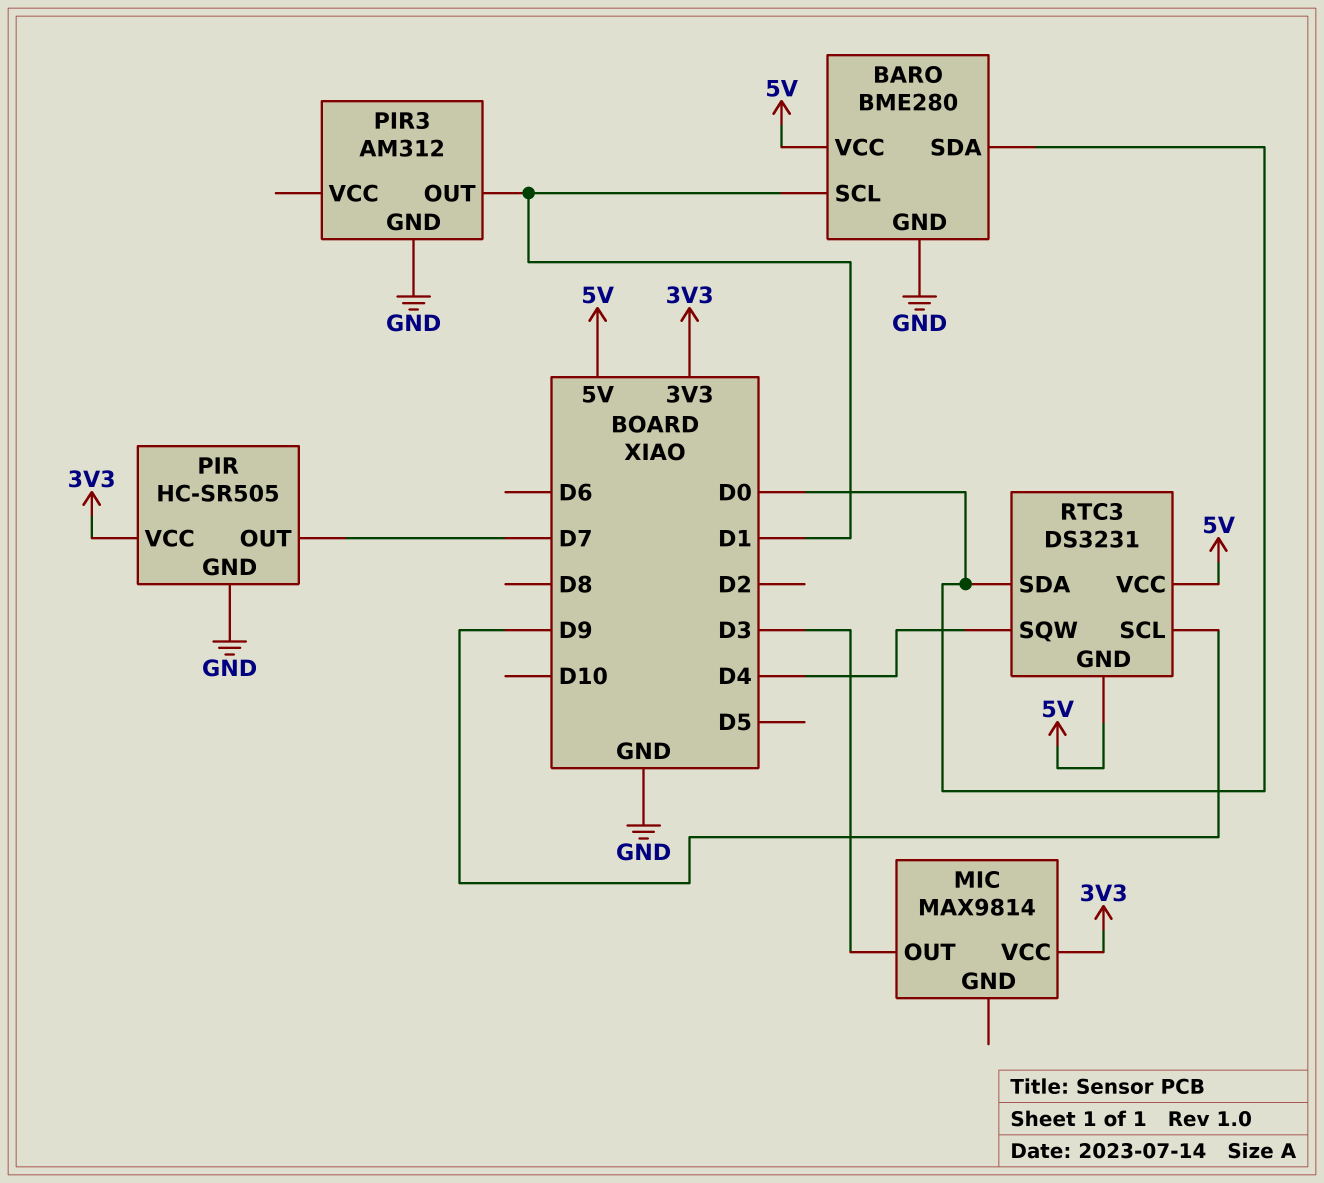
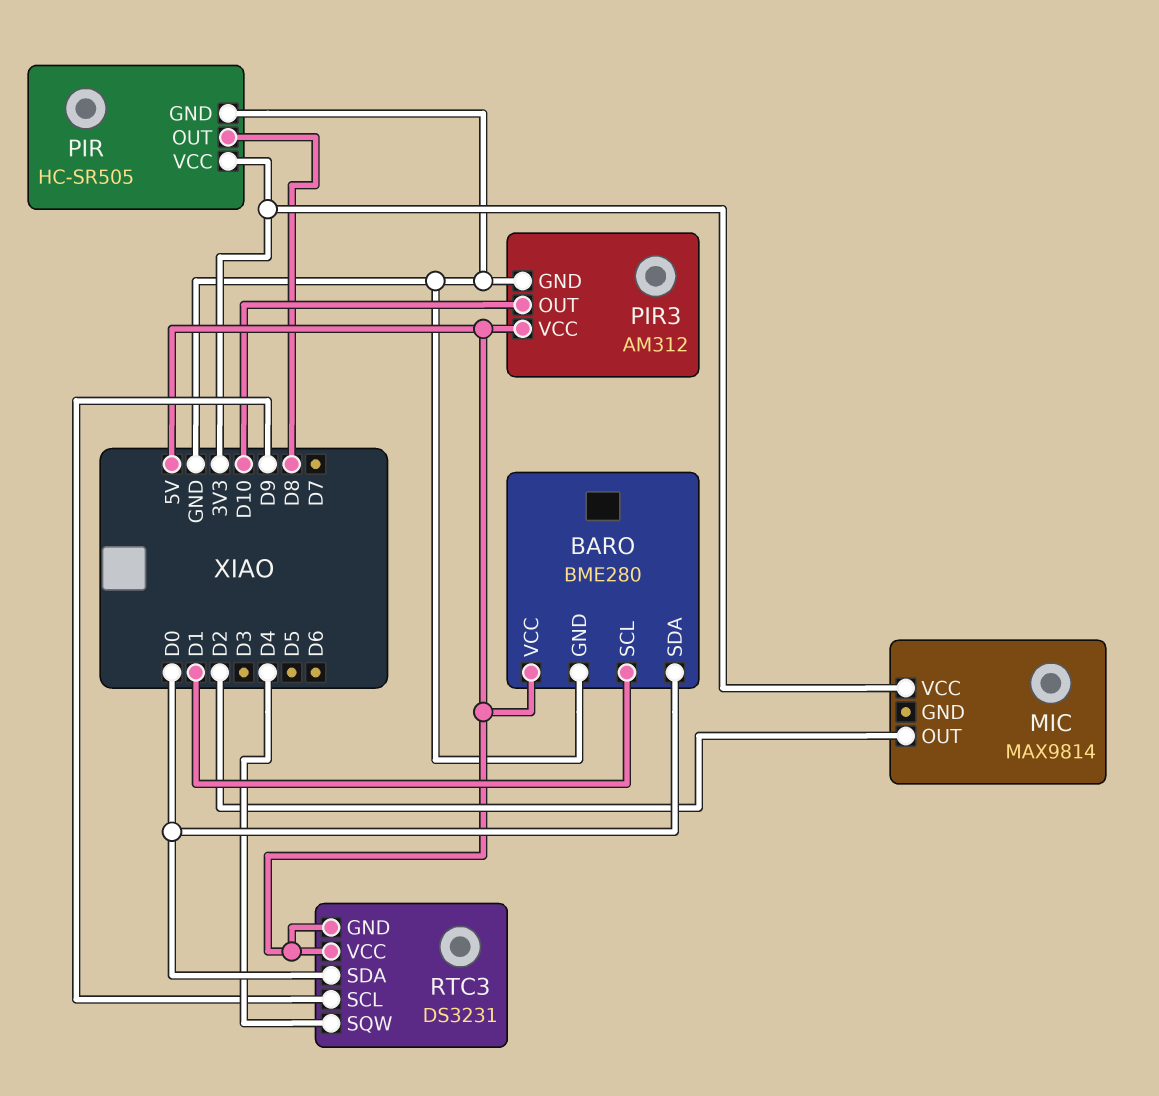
MIC pin OUT: D3 -> D2
PIR pin OUT: D7 -> D8
PIR3 pin OUT: D1 -> D10
PIR3 pin VCC: none -> 5V

